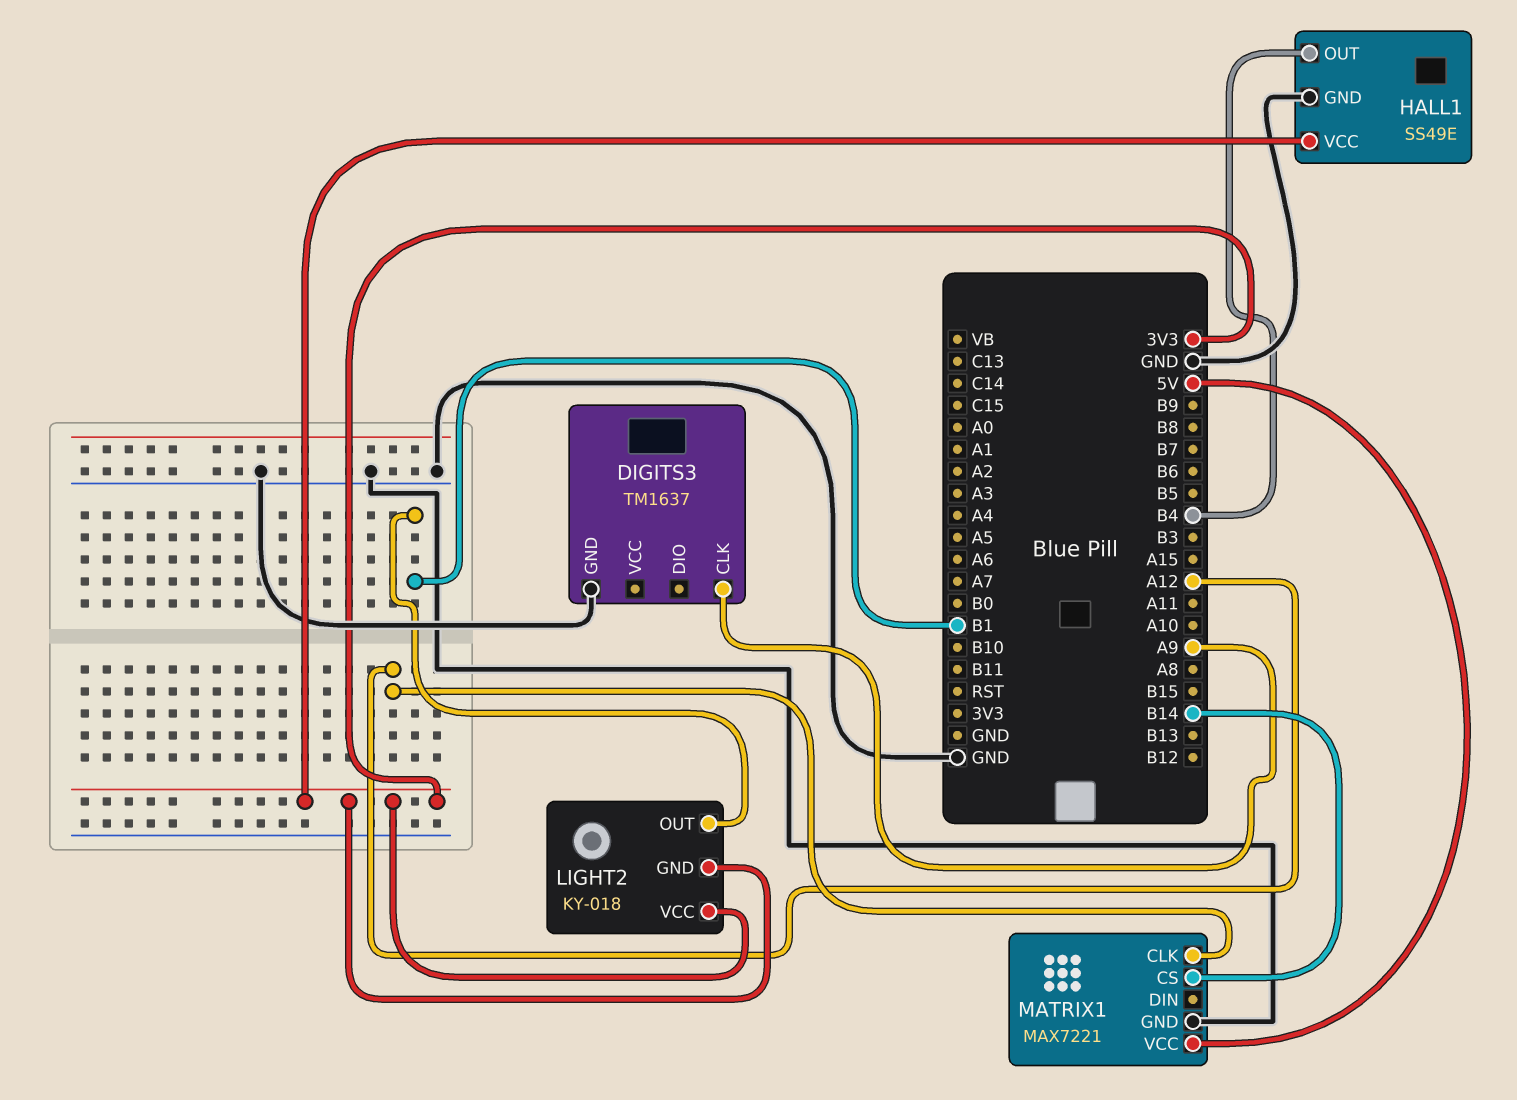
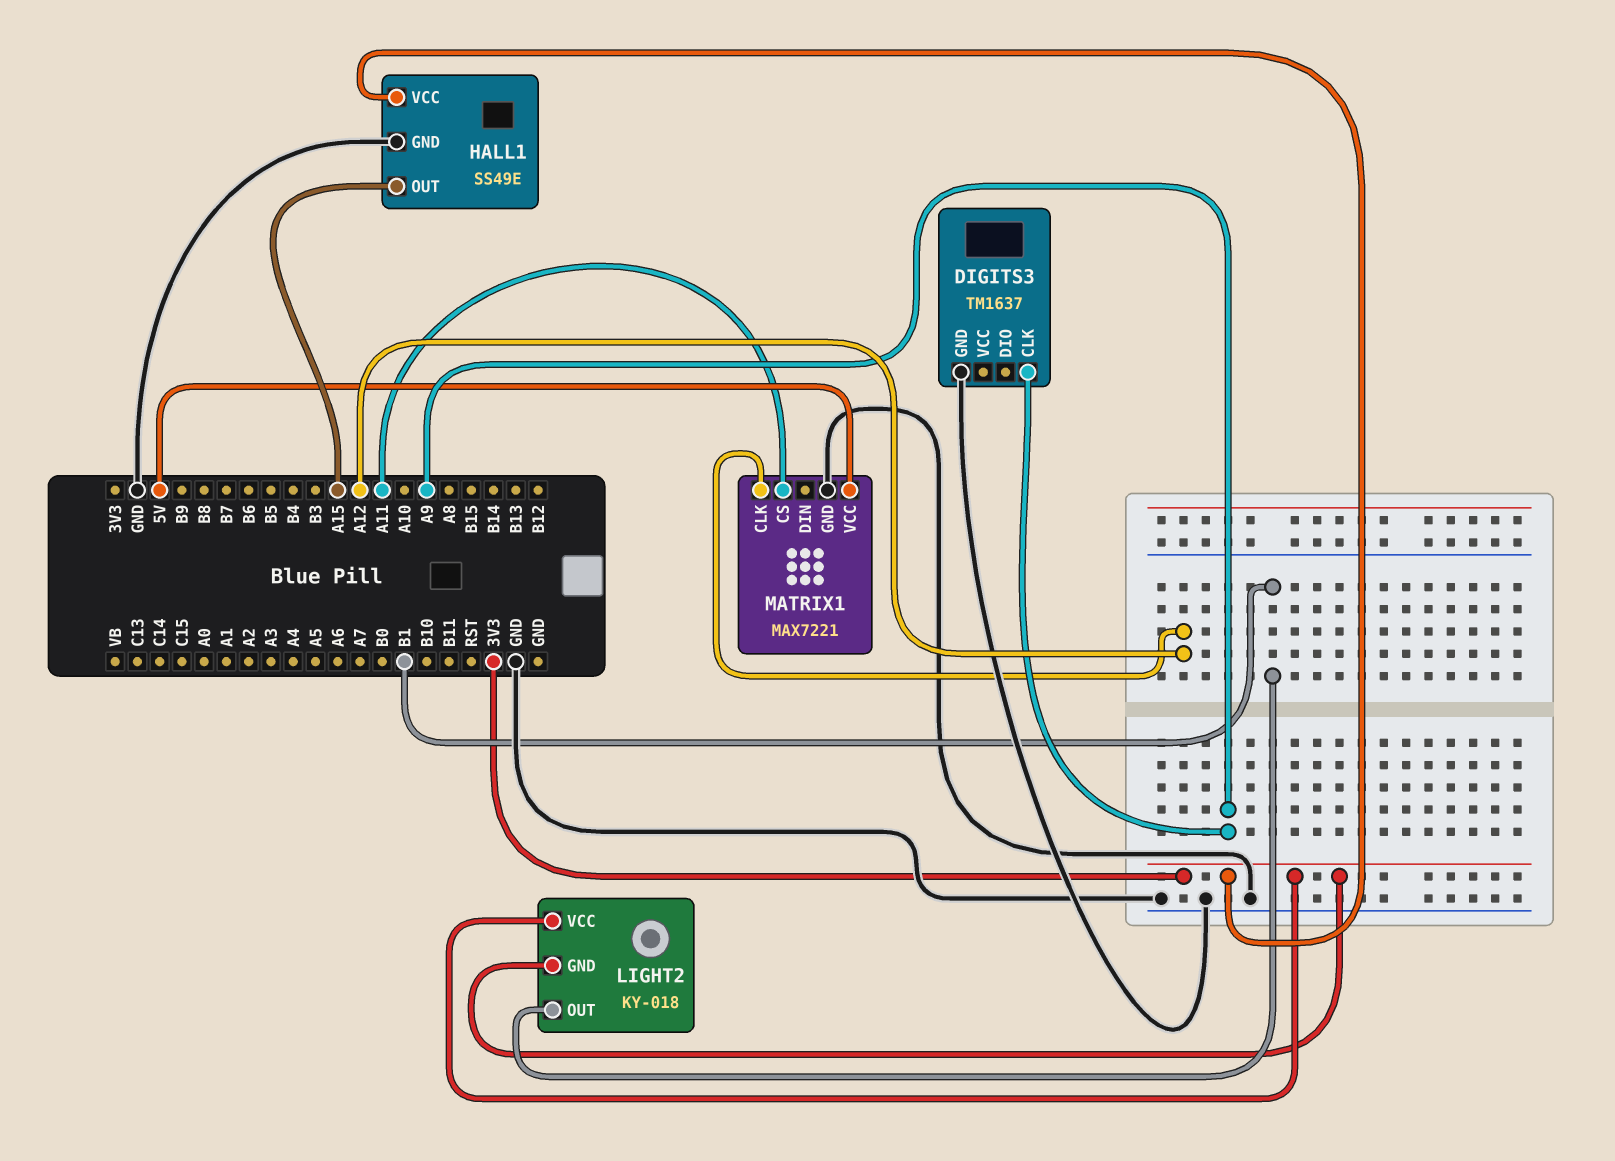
HALL1 pin OUT: B4 -> A15
MATRIX1 pin CS: B14 -> A11

